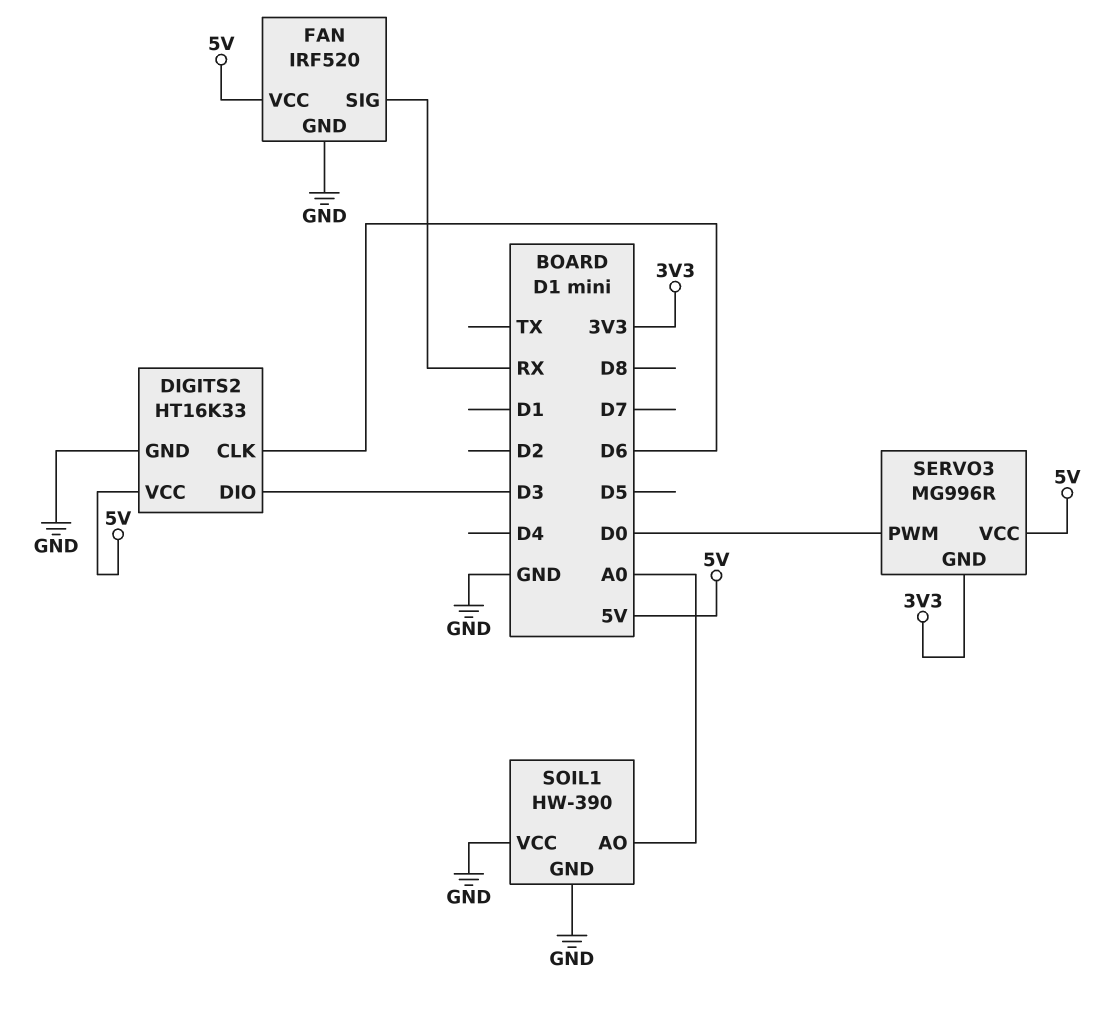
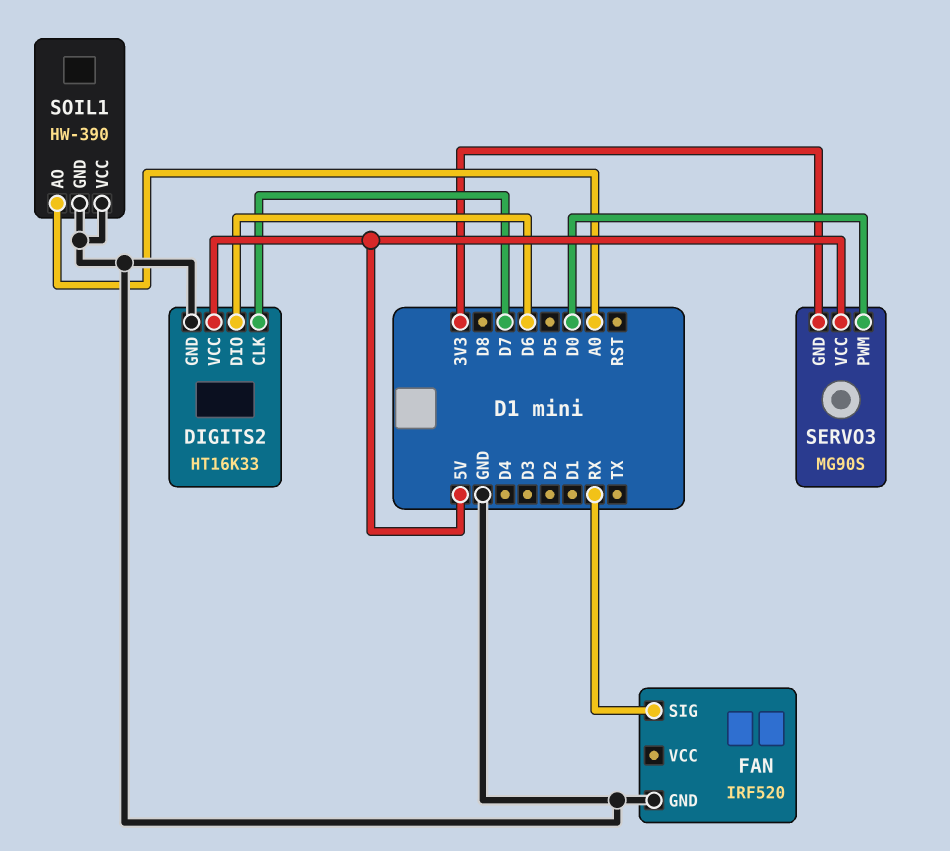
DIGITS2 pin CLK: D6 -> D7
DIGITS2 pin DIO: D3 -> D6
FAN pin VCC: 5V -> none
SERVO3: MG996R -> MG90S

